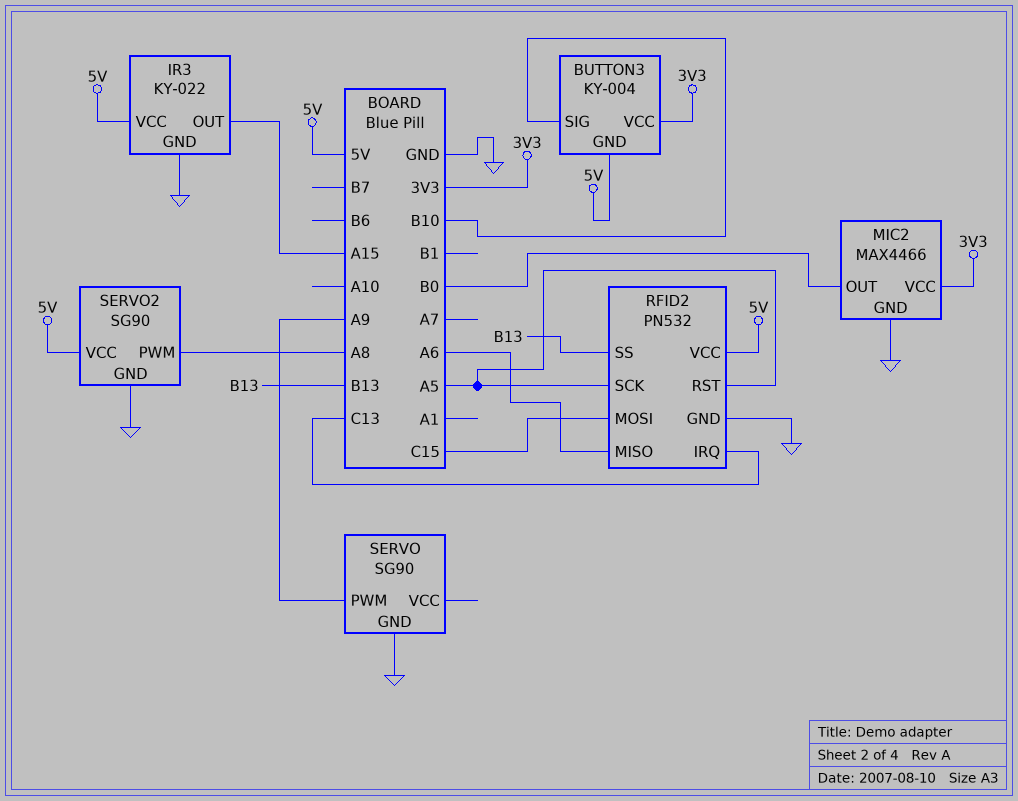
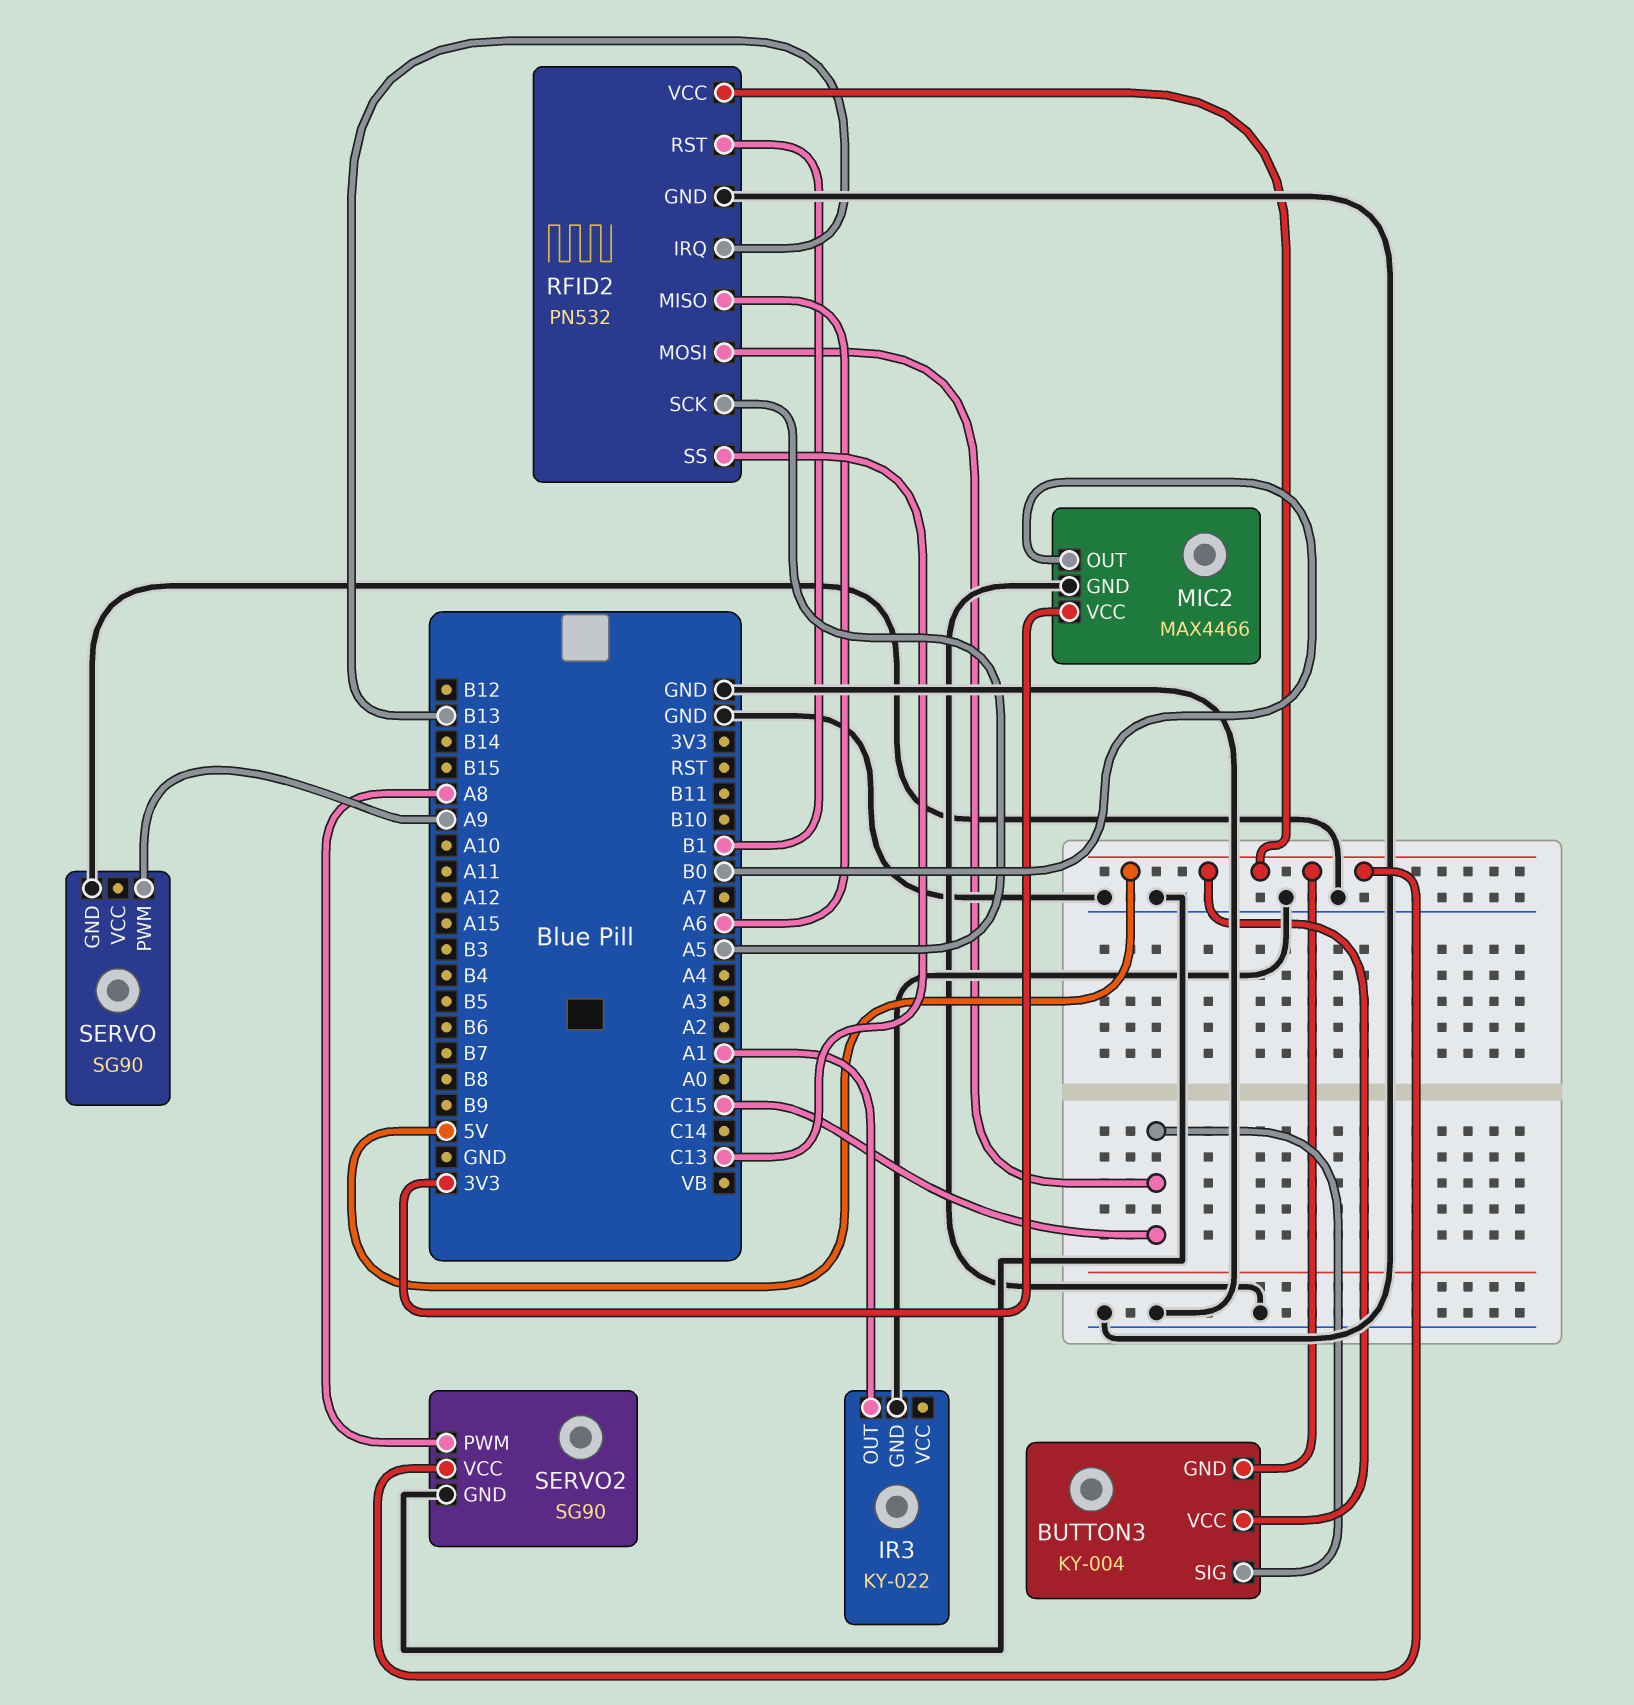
BUTTON3 pin SIG: B10 -> C15
BUTTON3 pin VCC: 3V3 -> 5V
IR3 pin OUT: A15 -> A1
IR3 pin VCC: 5V -> none
RFID2 pin IRQ: C13 -> B13
RFID2 pin RST: A5 -> B1
RFID2 pin SS: B13 -> C13

